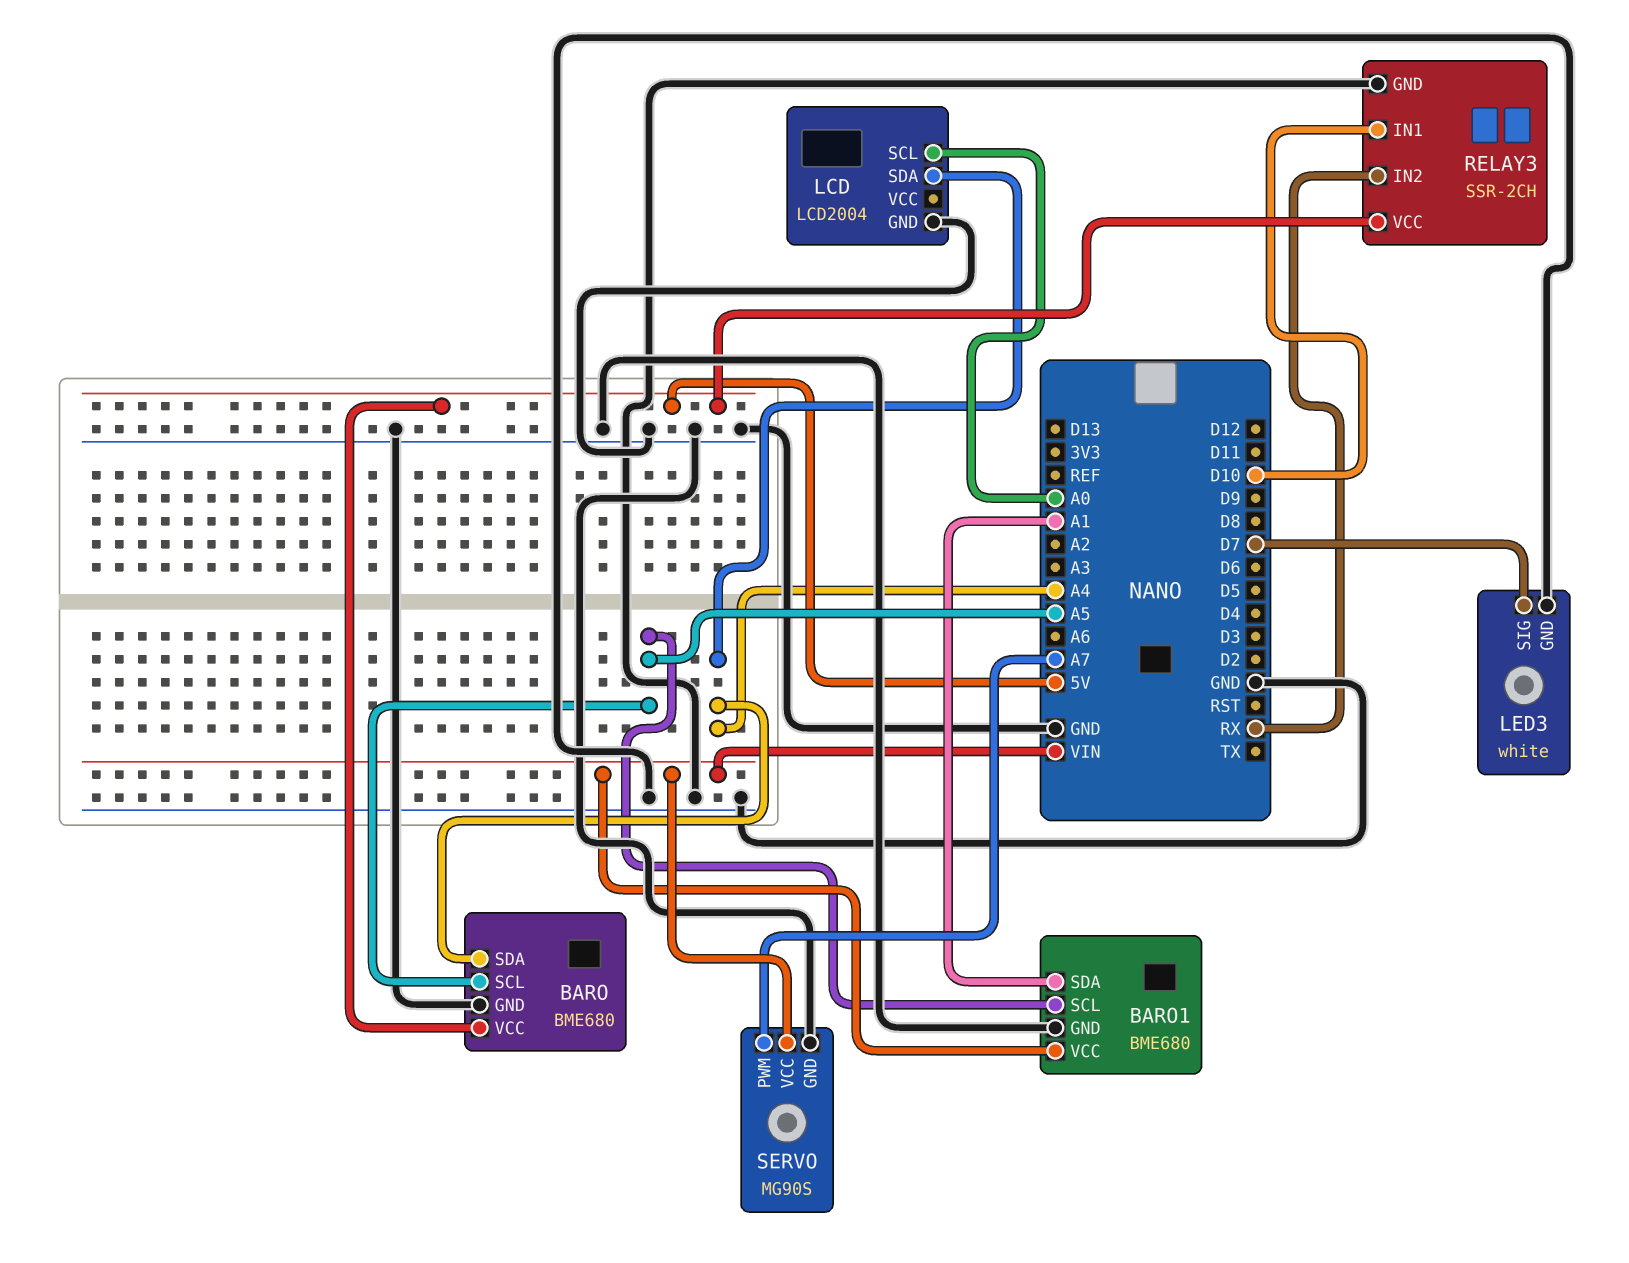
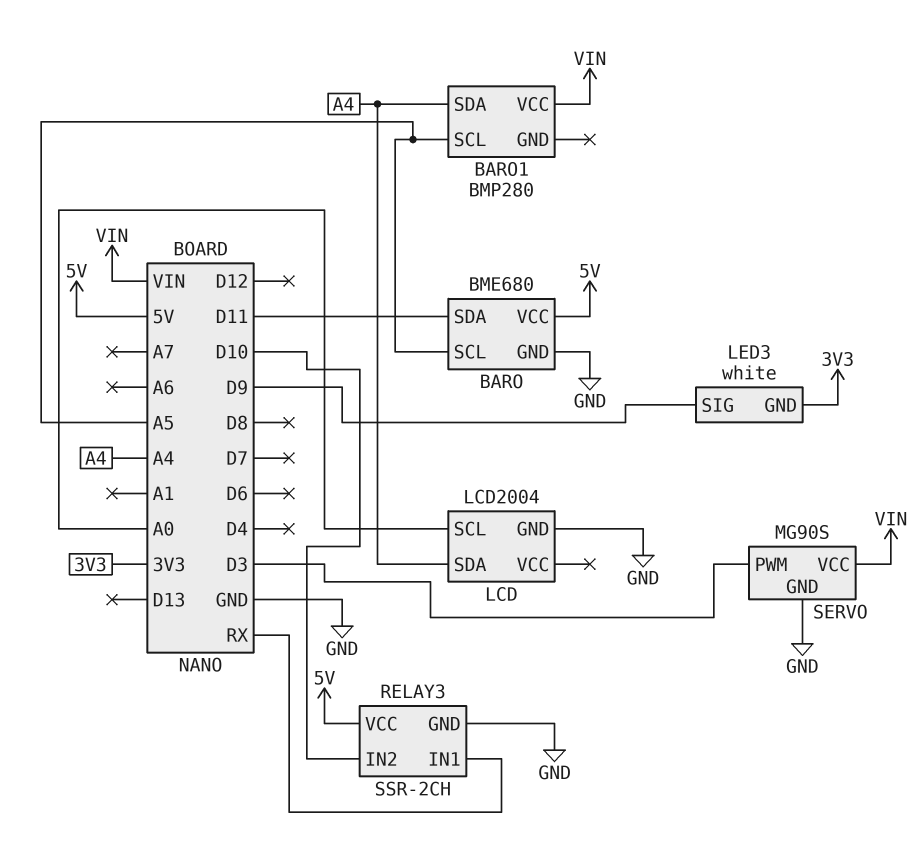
BARO pin SDA: A4 -> D11
BARO1: BME680 -> BMP280
BARO1 pin GND: GND -> none
BARO1 pin SDA: A1 -> A4
LED3 pin GND: GND -> 3V3
LED3 pin SIG: D7 -> D9
RELAY3 pin IN1: D10 -> RX
RELAY3 pin IN2: RX -> D10
SERVO pin PWM: A7 -> D3

